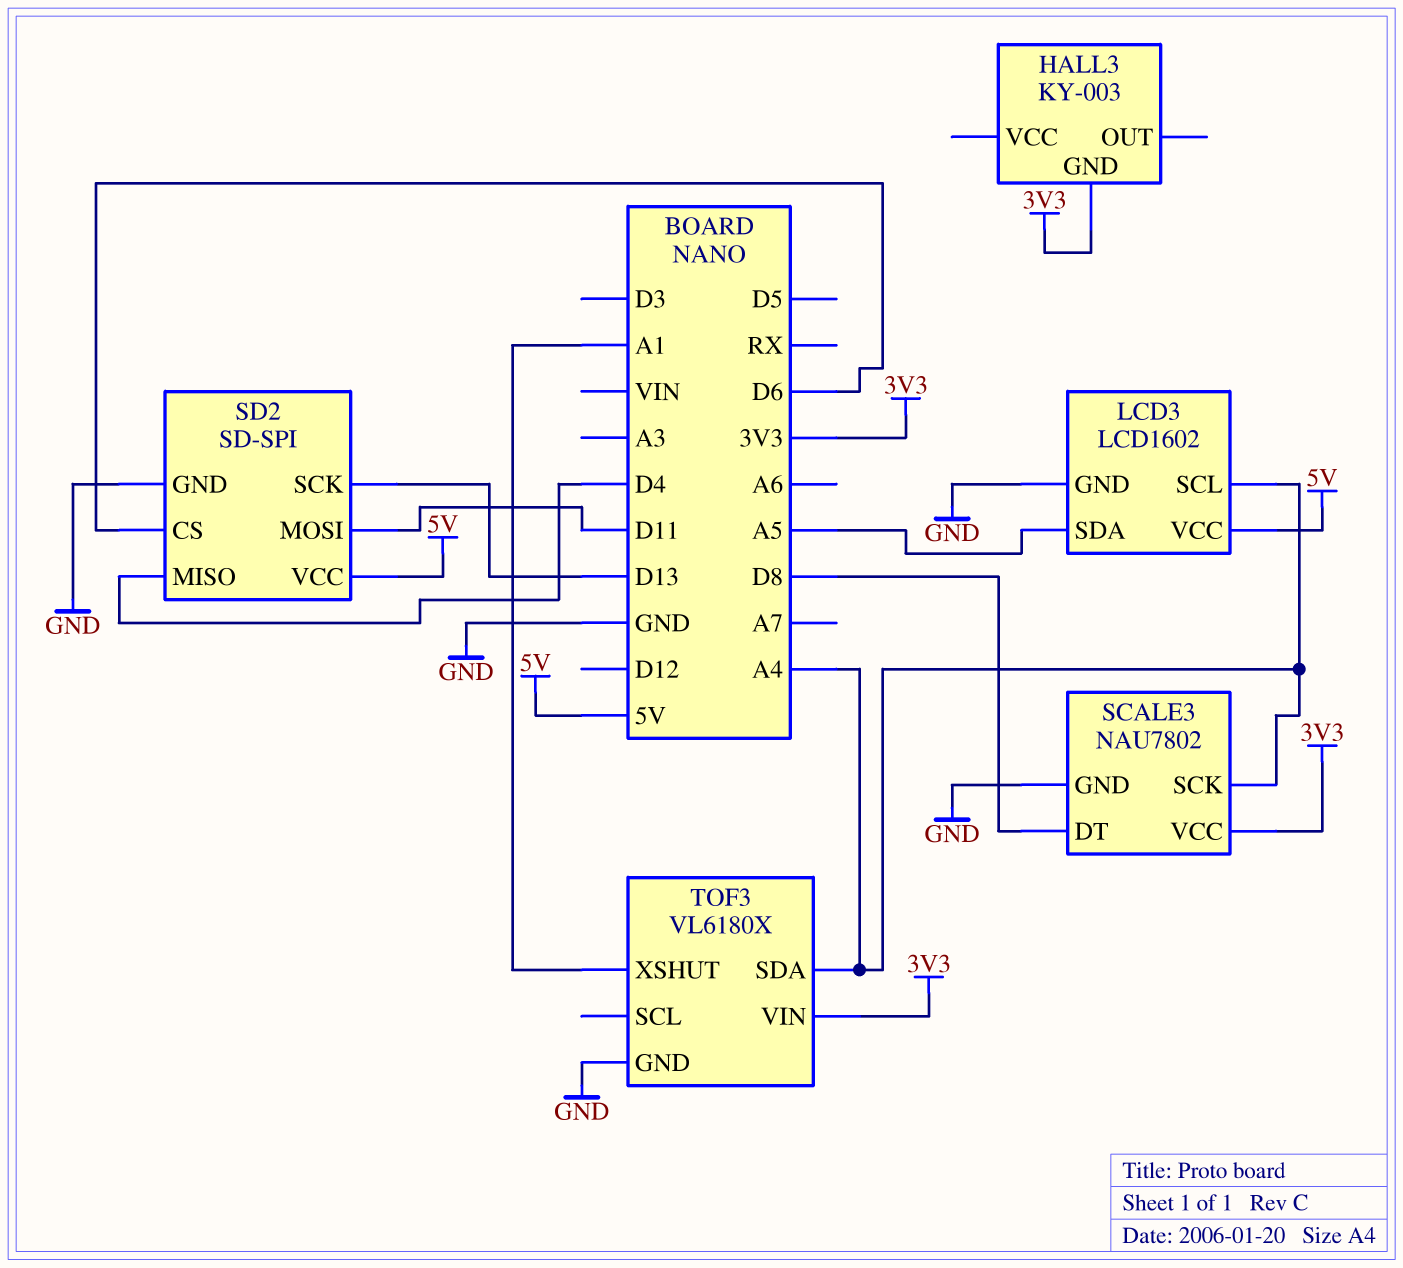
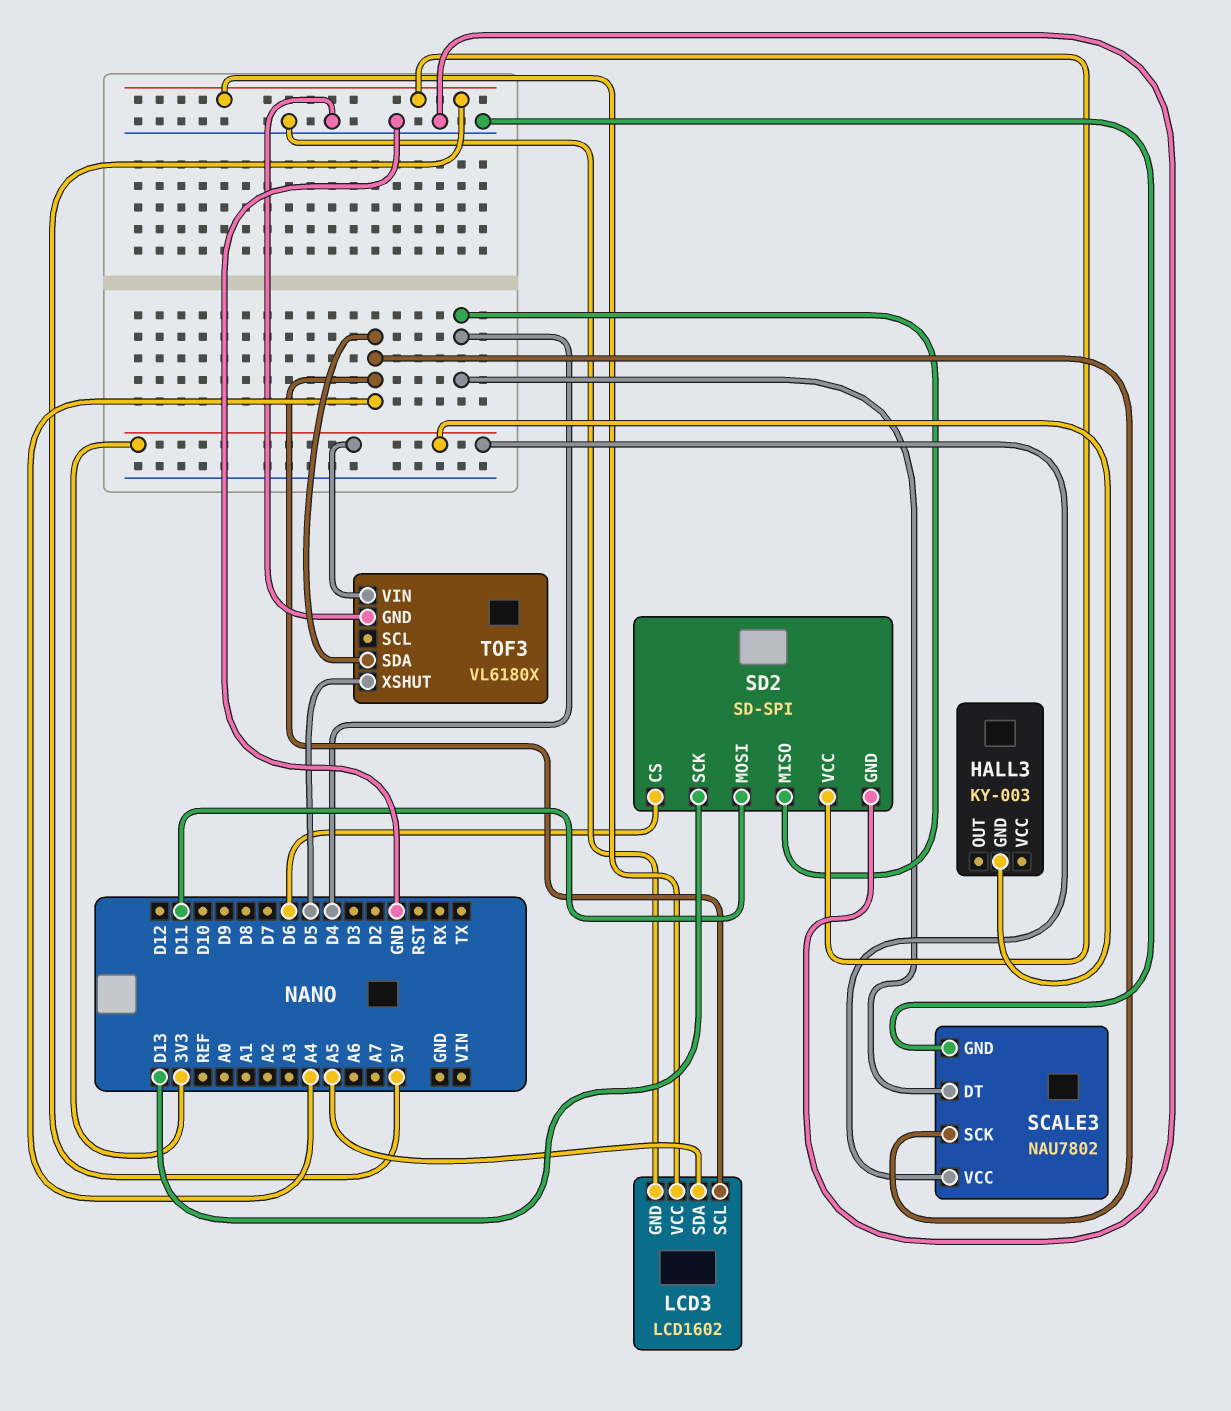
SCALE3 pin DT: D8 -> D4
TOF3 pin XSHUT: A1 -> D5

